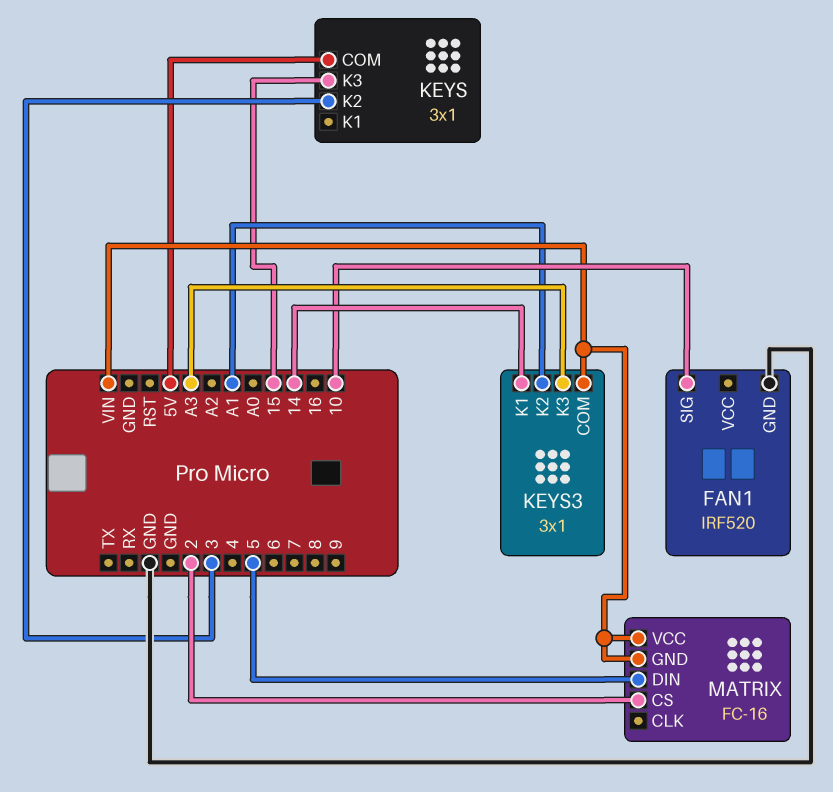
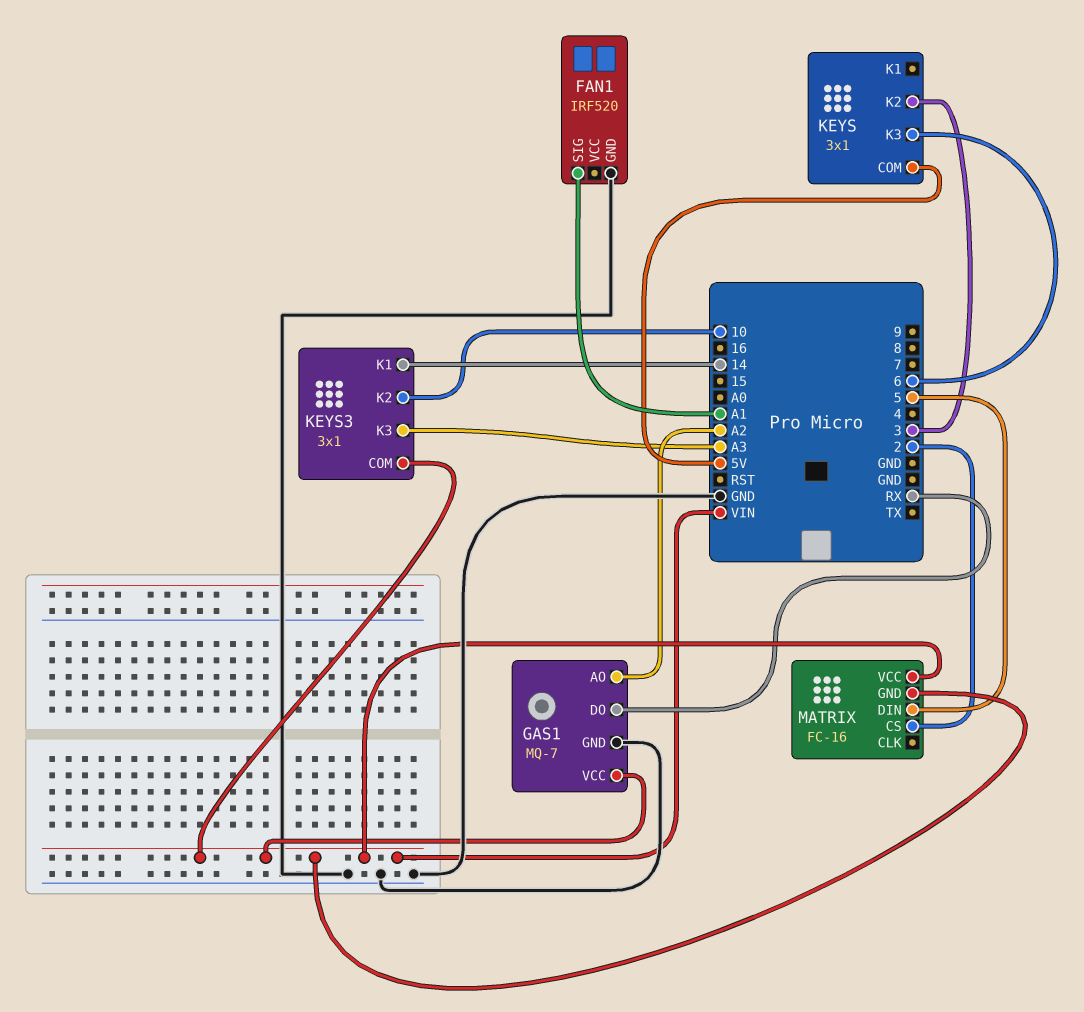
FAN1 pin SIG: 10 -> A1
GAS1: none -> MQ-7
GAS1 pin AO: none -> A2
GAS1 pin DO: none -> RX
GAS1 pin GND: none -> GND
GAS1 pin VCC: none -> VIN
KEYS pin K3: 15 -> 6
KEYS3 pin K2: A1 -> 10

